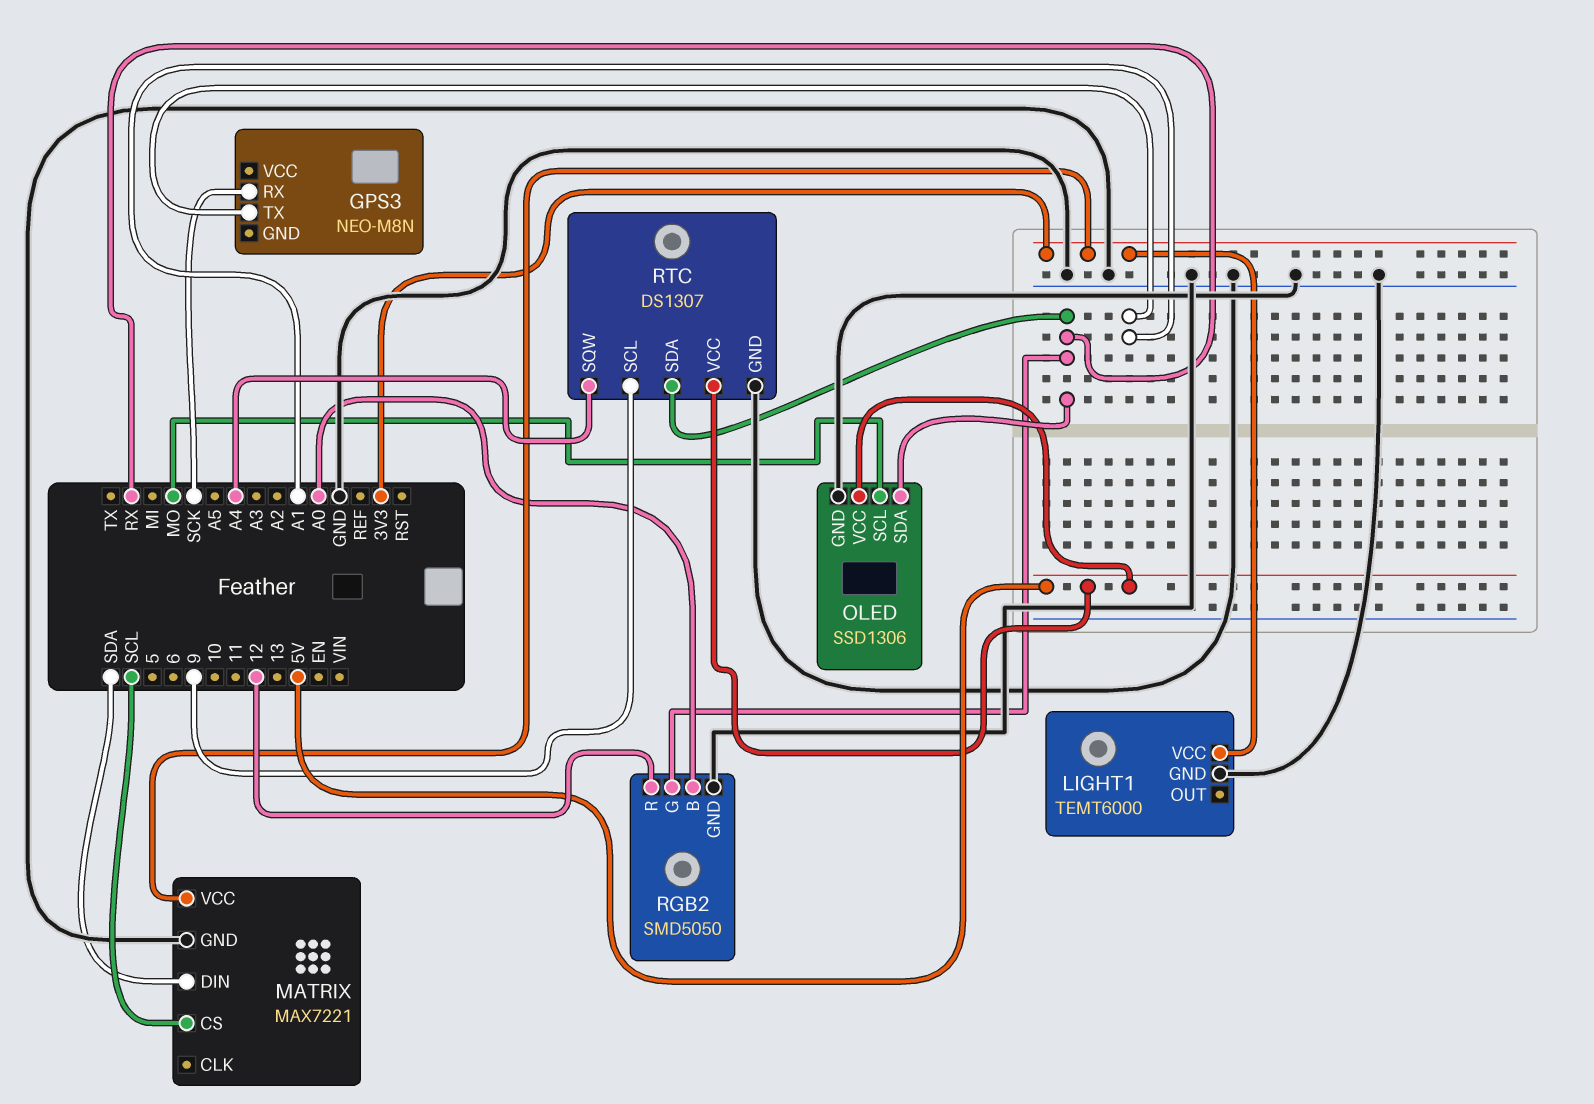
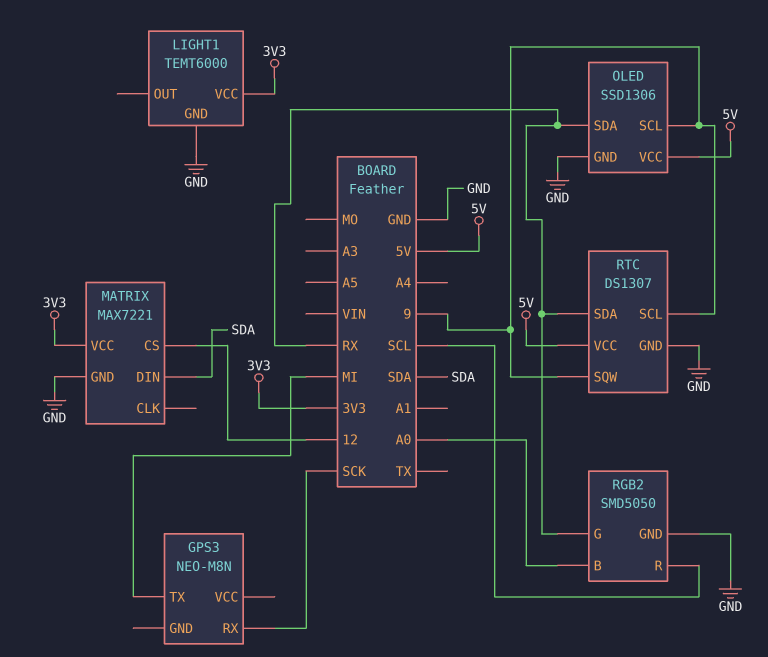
GPS3 pin TX: A1 -> MI
MATRIX pin CS: SCL -> 12
OLED pin SCL: MO -> 9
RGB2 pin R: 12 -> SCL
RTC pin SQW: A4 -> 9

